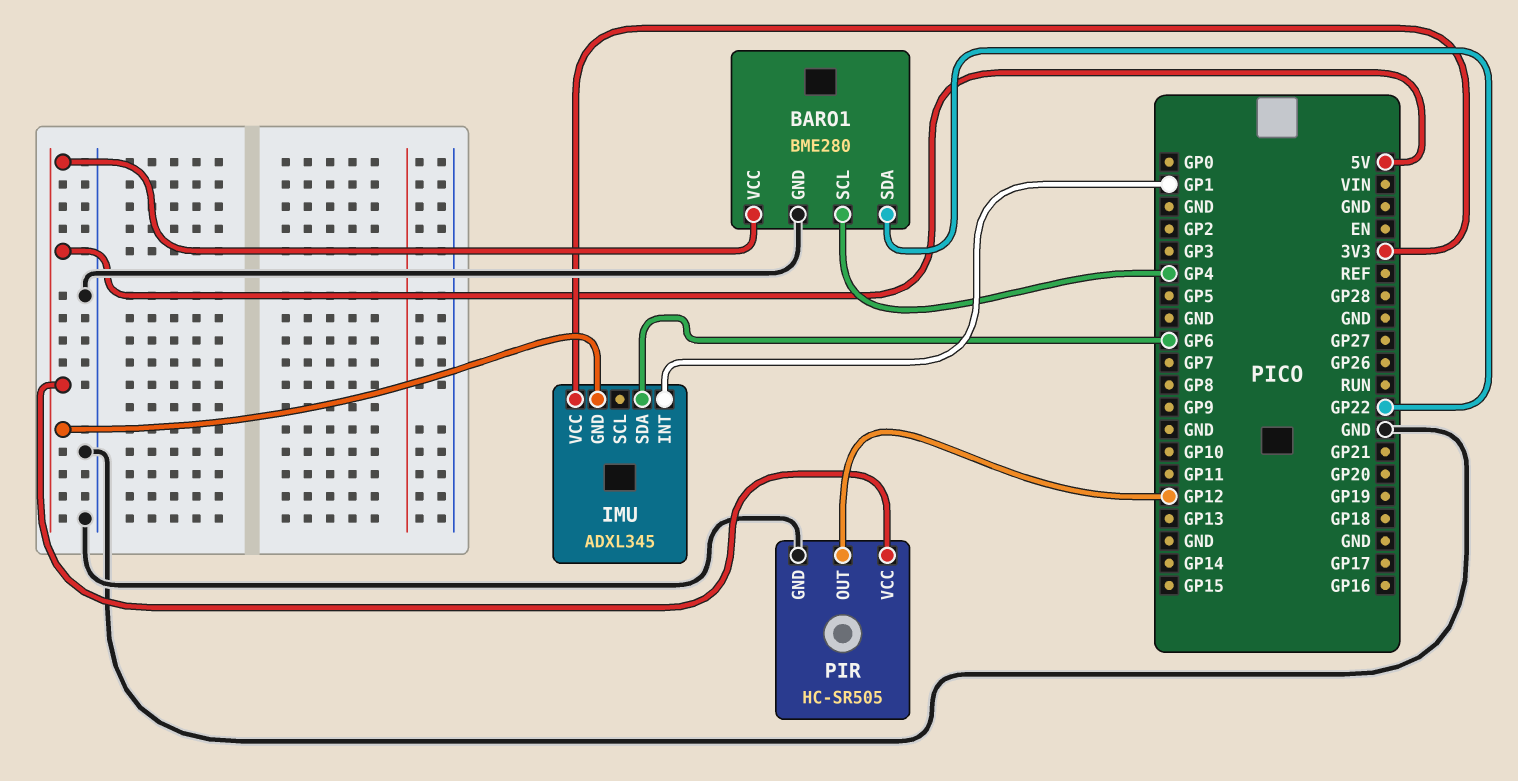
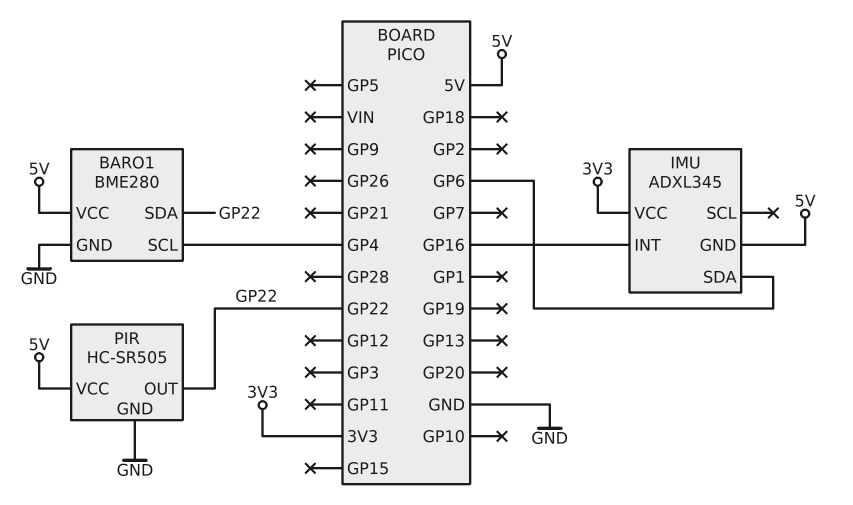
IMU pin INT: GP1 -> GP16
PIR pin OUT: GP12 -> GP22

